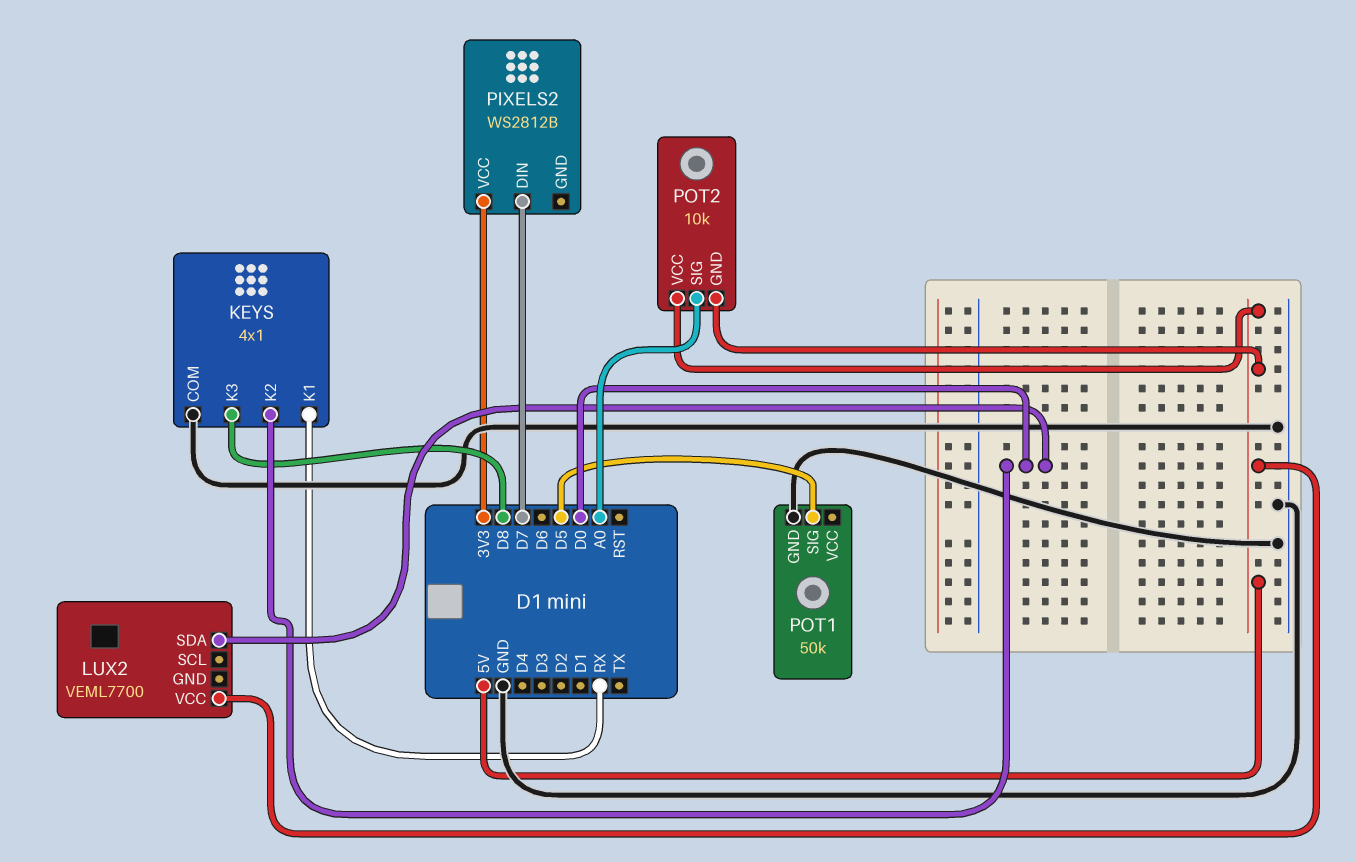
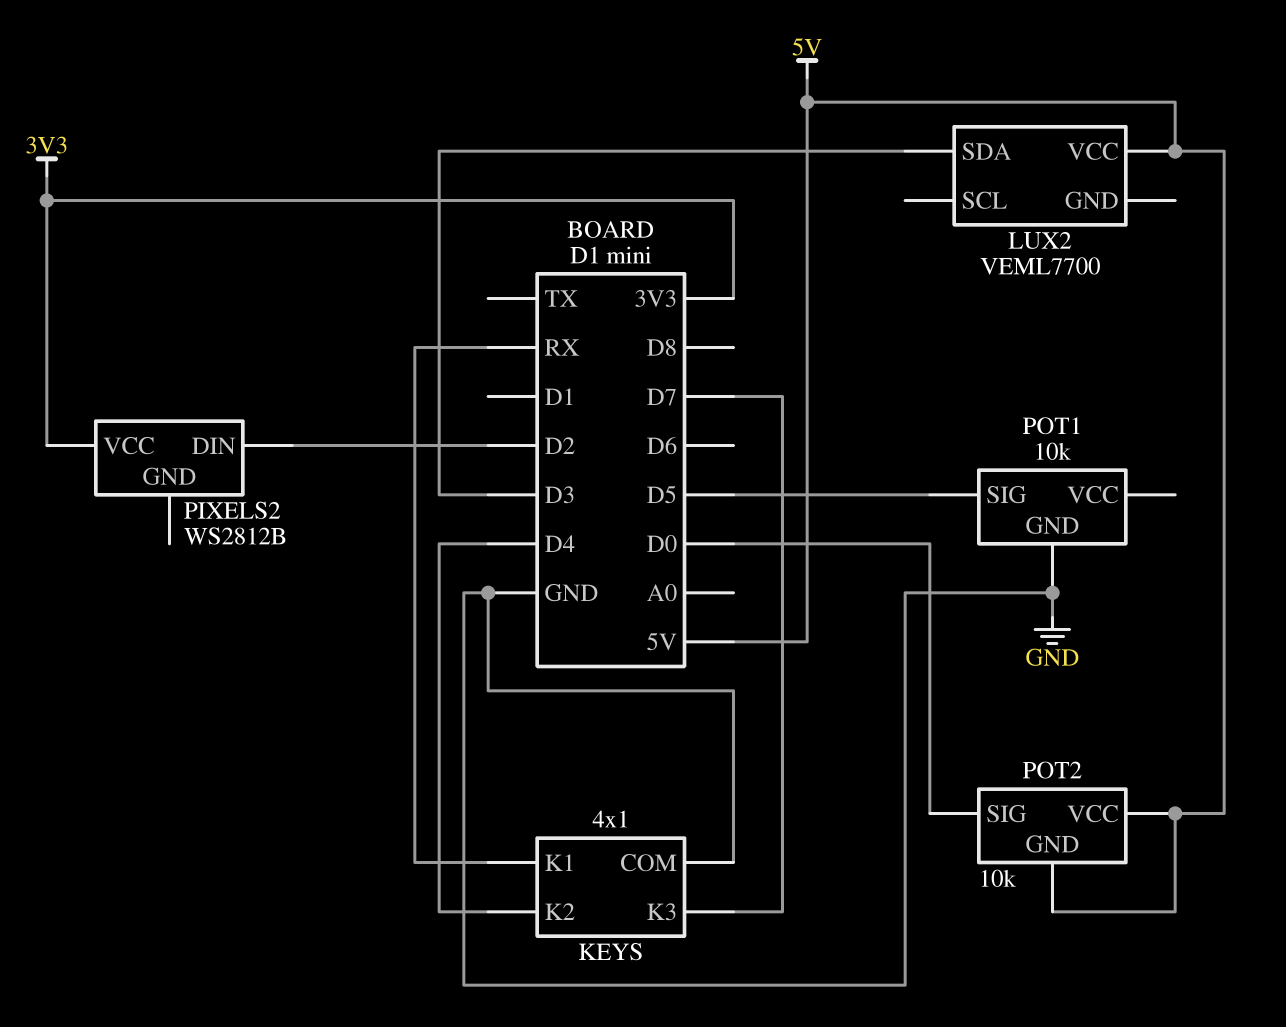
KEYS pin K2: D0 -> D4
KEYS pin K3: D8 -> D7
LUX2 pin SDA: D0 -> D3
PIXELS2 pin DIN: D7 -> D2
POT1: 50k -> 10k
POT2 pin SIG: A0 -> D0

